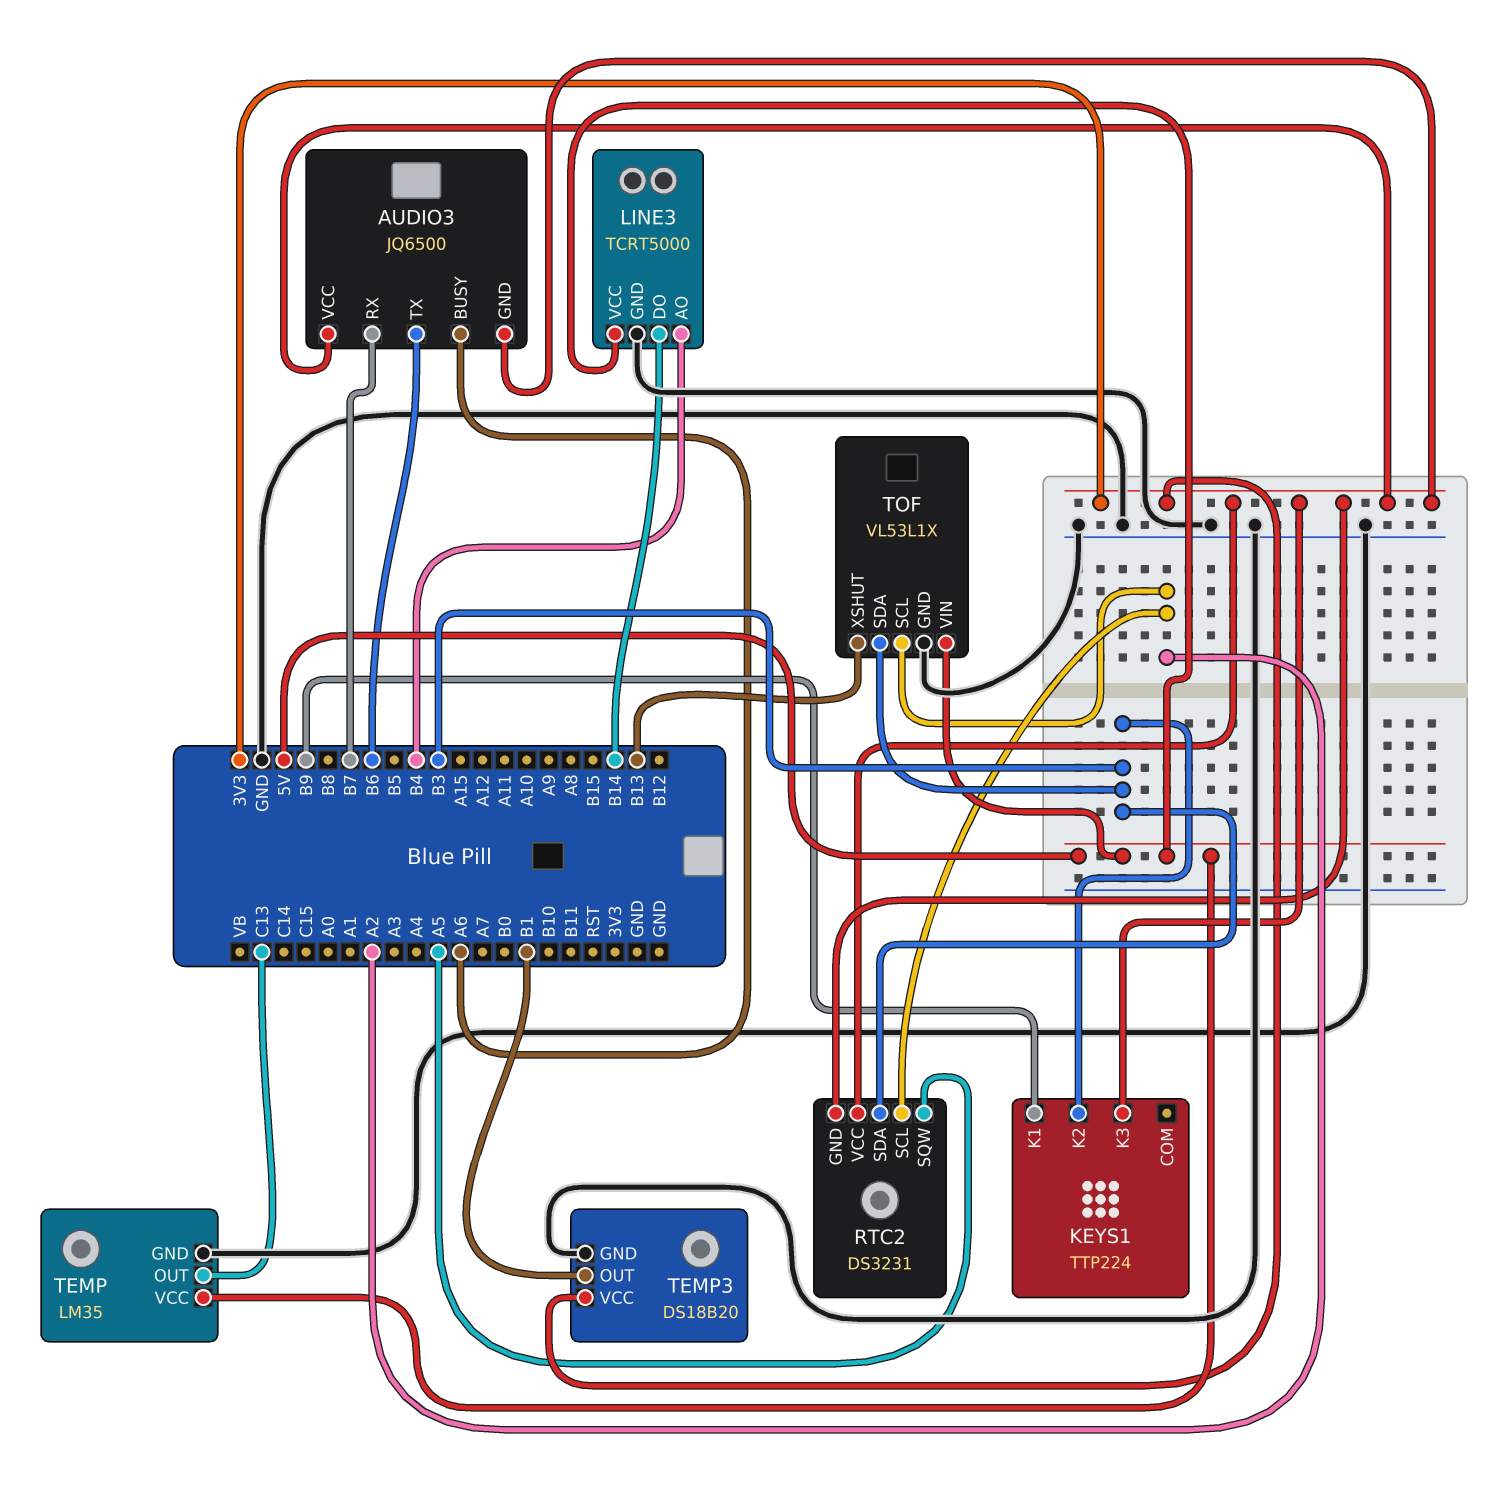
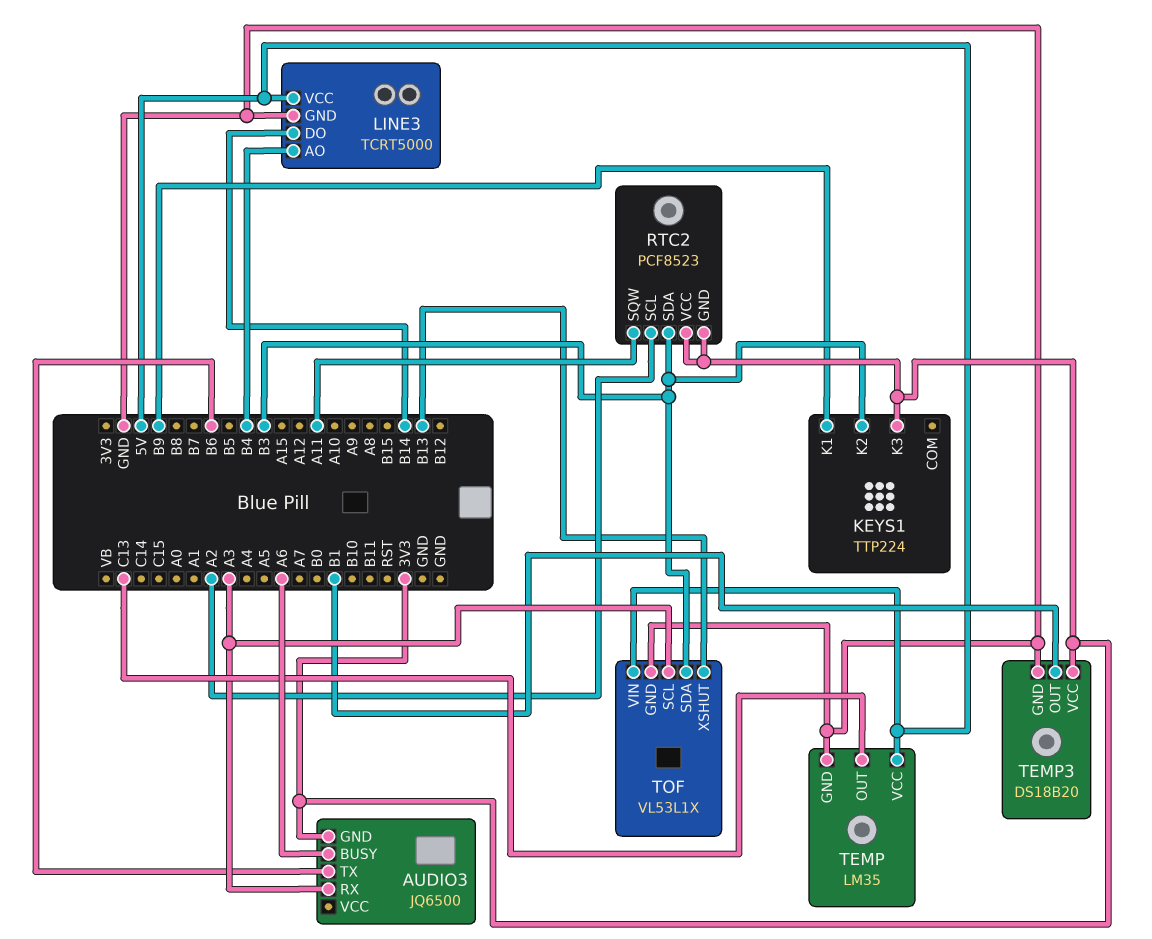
AUDIO3 pin RX: B7 -> A3
AUDIO3 pin VCC: 3V3 -> none
RTC2: DS3231 -> PCF8523
RTC2 pin SQW: A5 -> A11
TOF pin SCL: A2 -> A3

